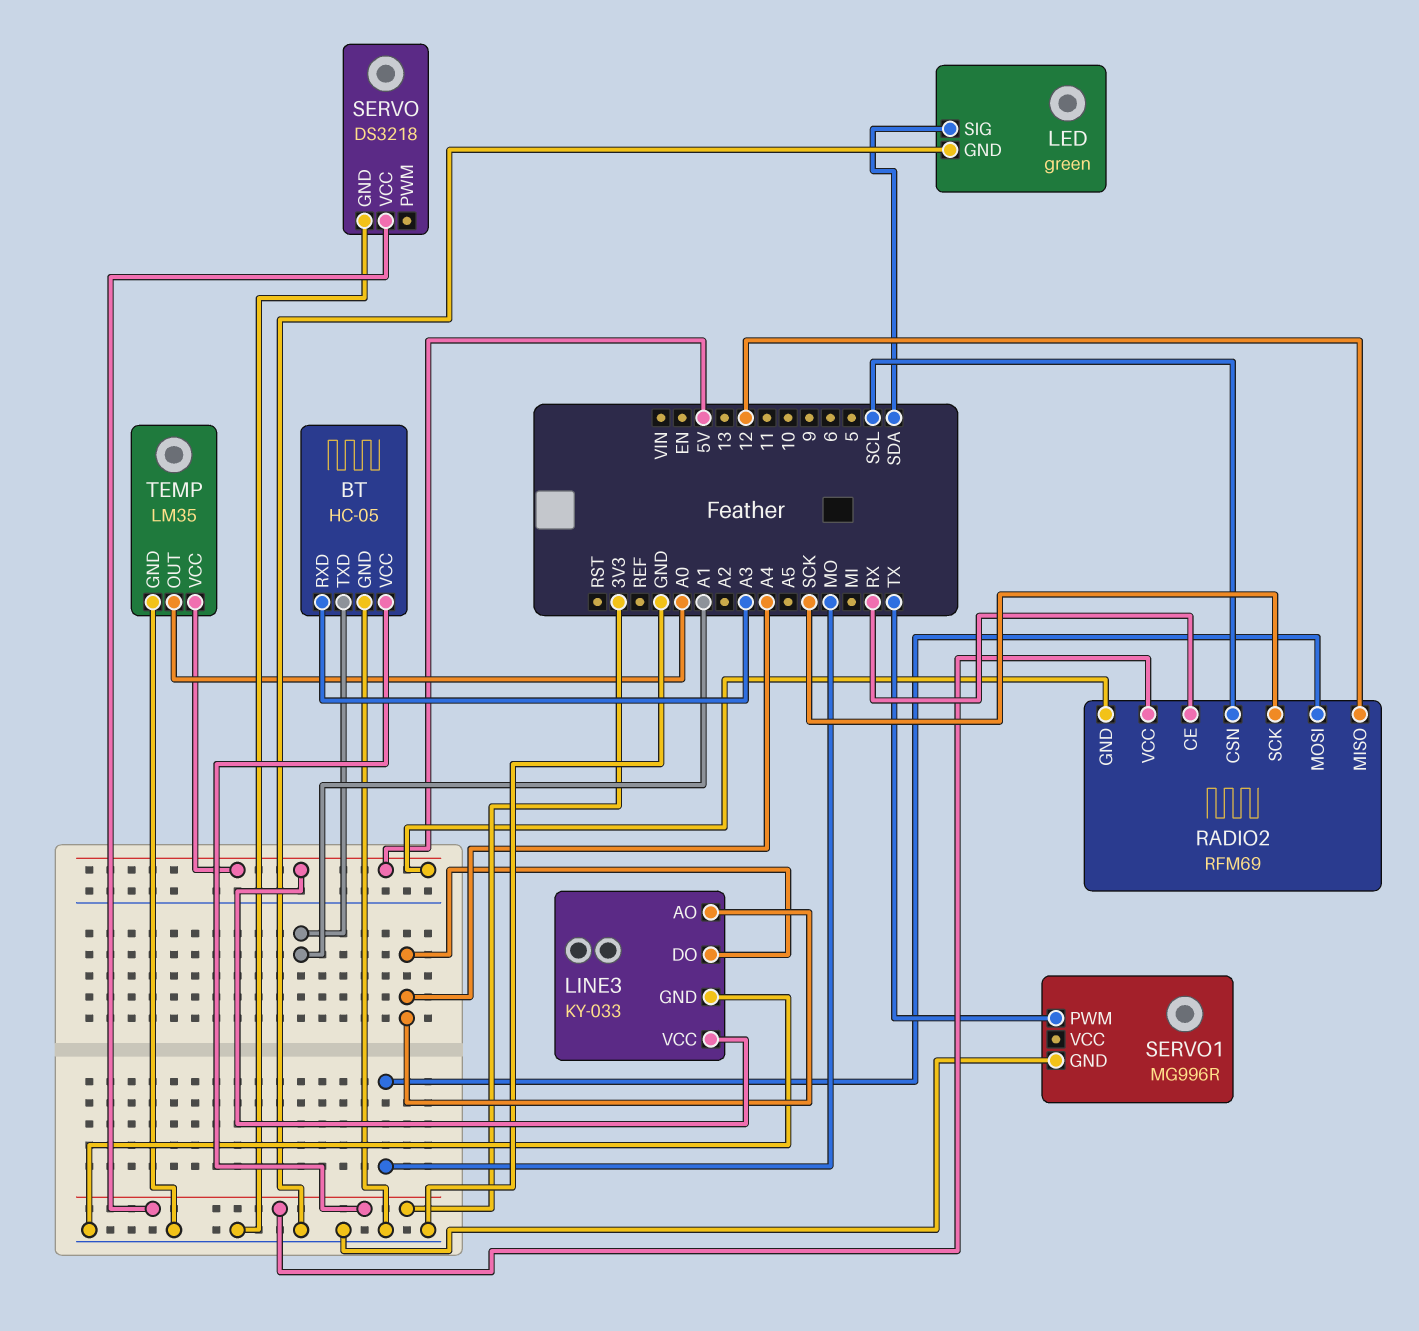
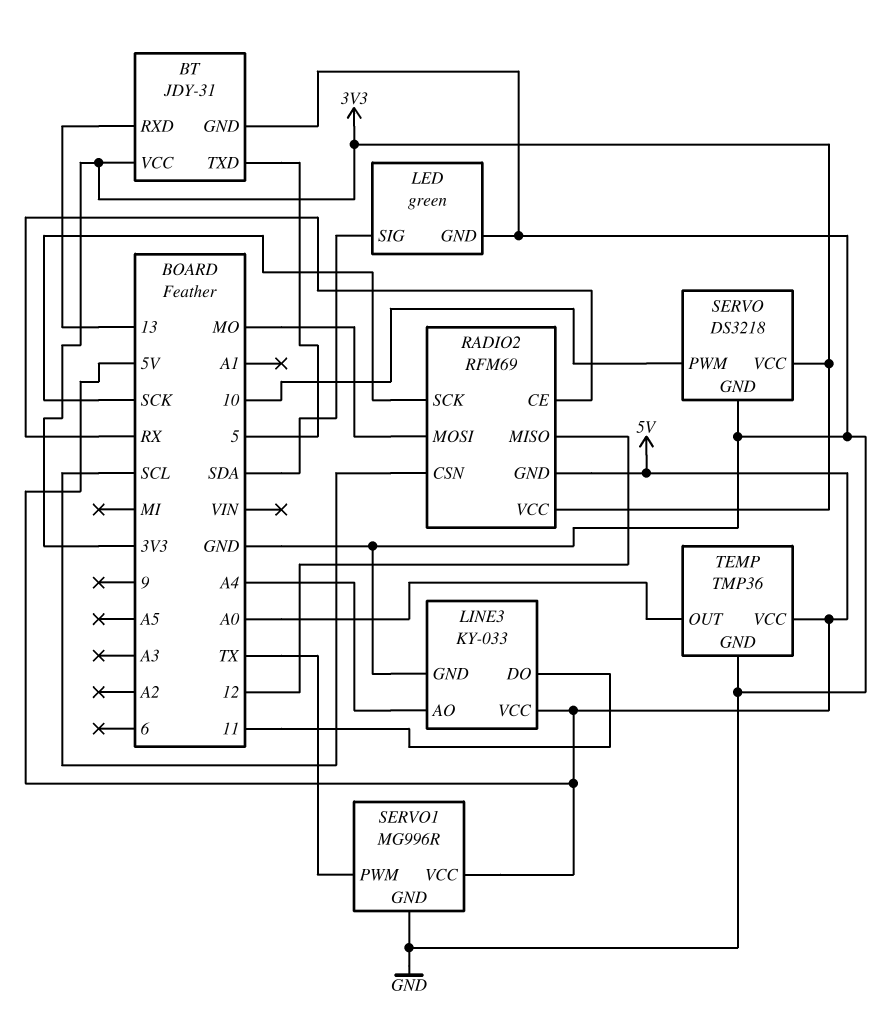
BT: HC-05 -> JDY-31
BT pin RXD: A3 -> 13
BT pin TXD: A1 -> 5
LINE3 pin DO: A4 -> 11
SERVO pin PWM: none -> 10
SERVO1 pin VCC: none -> 5V
TEMP: LM35 -> TMP36

